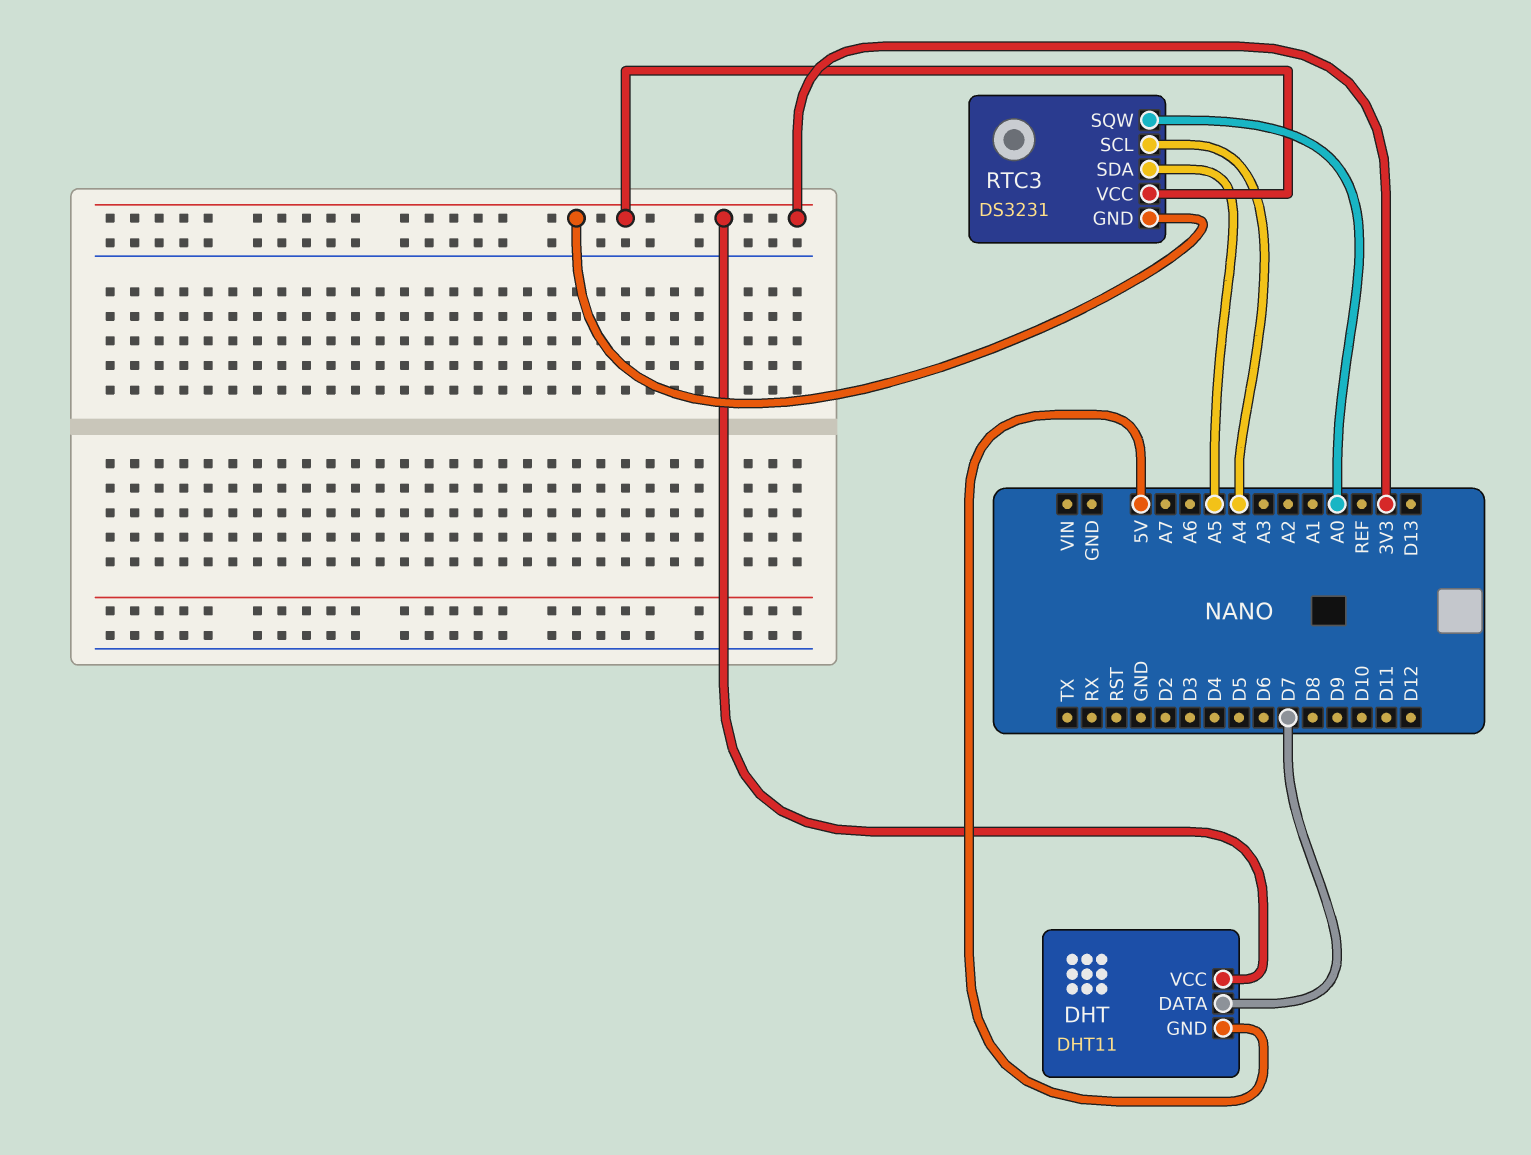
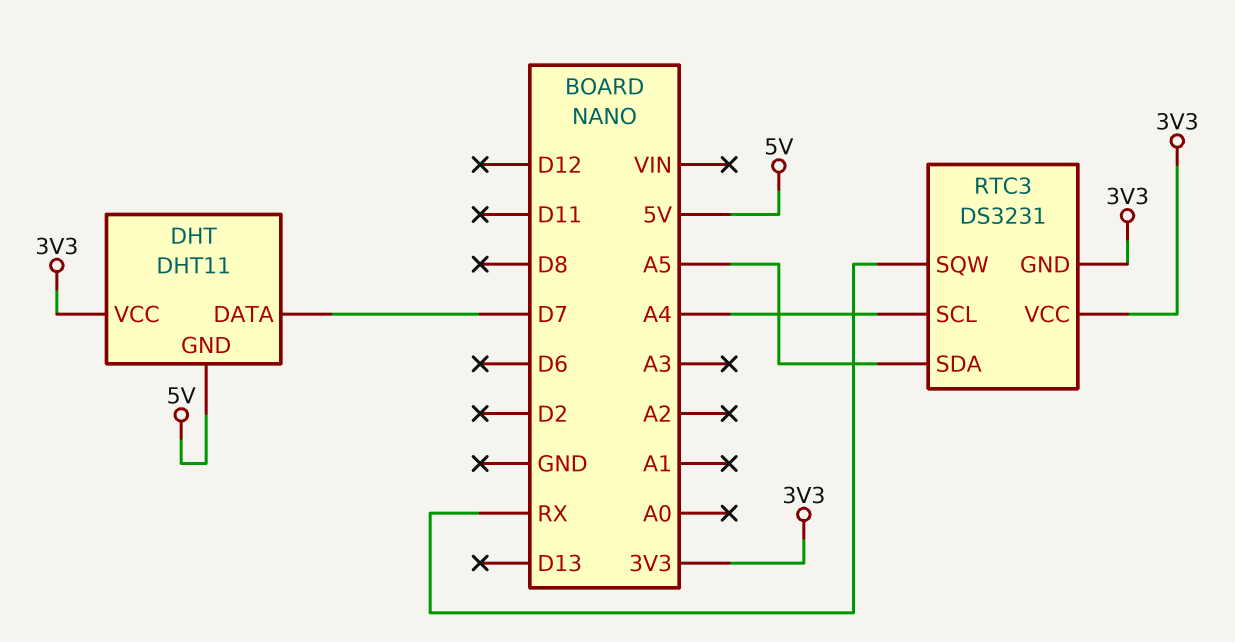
RTC3 pin SQW: A0 -> RX

